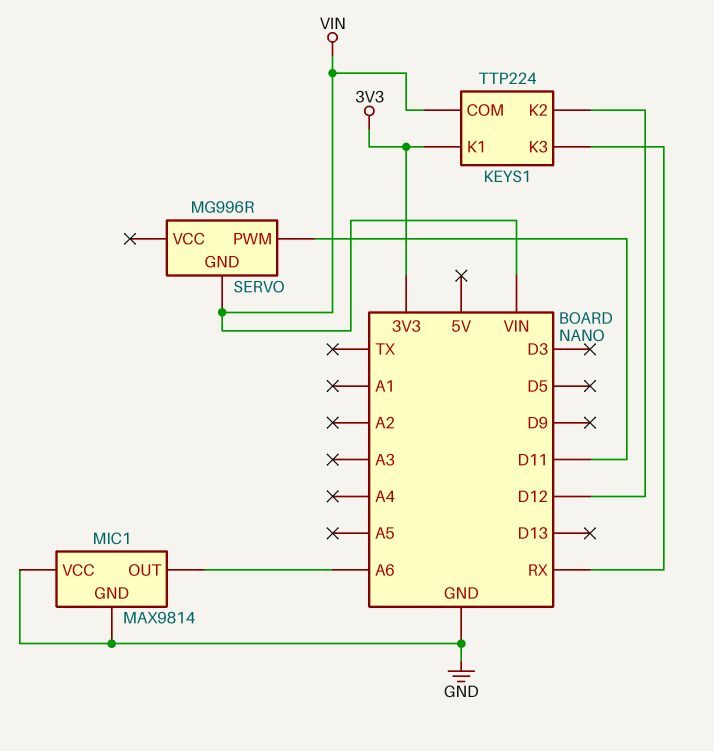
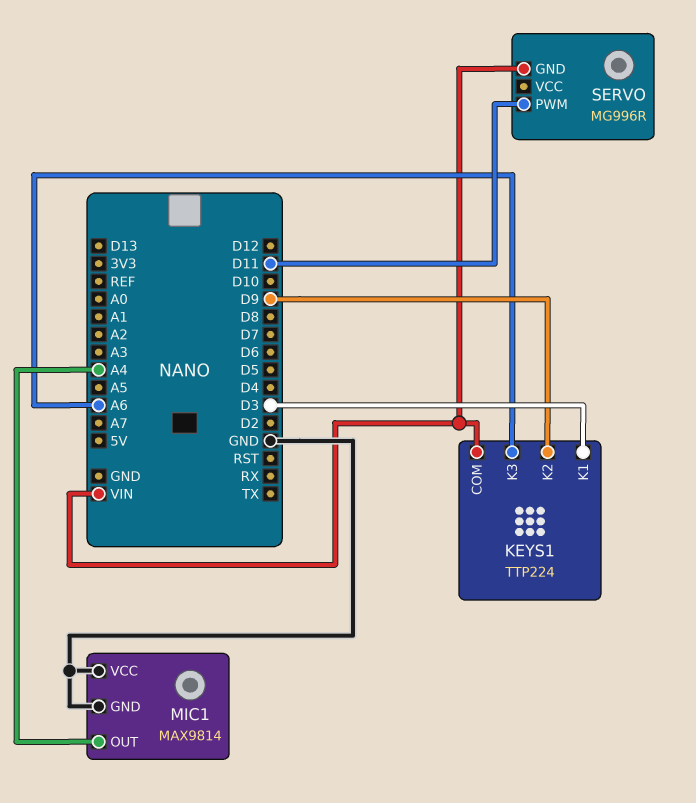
KEYS1 pin K1: 3V3 -> D3
KEYS1 pin K2: D12 -> D9
KEYS1 pin K3: RX -> A6
MIC1 pin OUT: A6 -> A4

